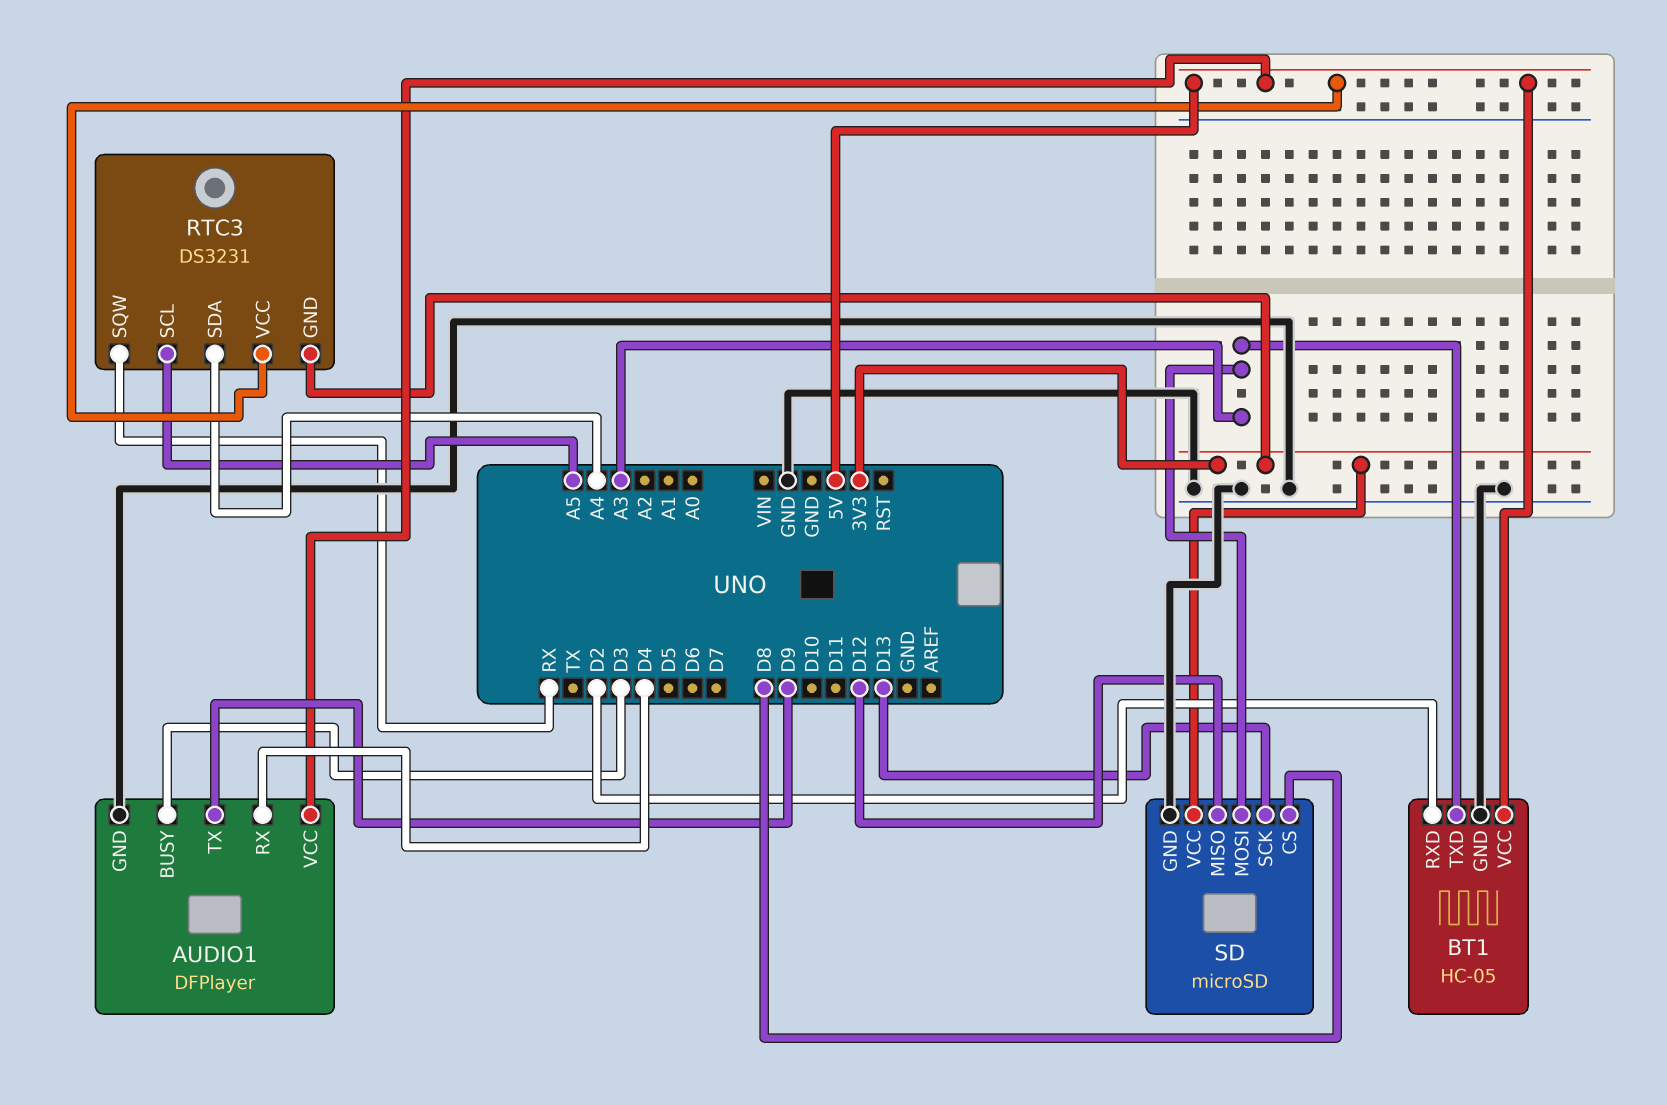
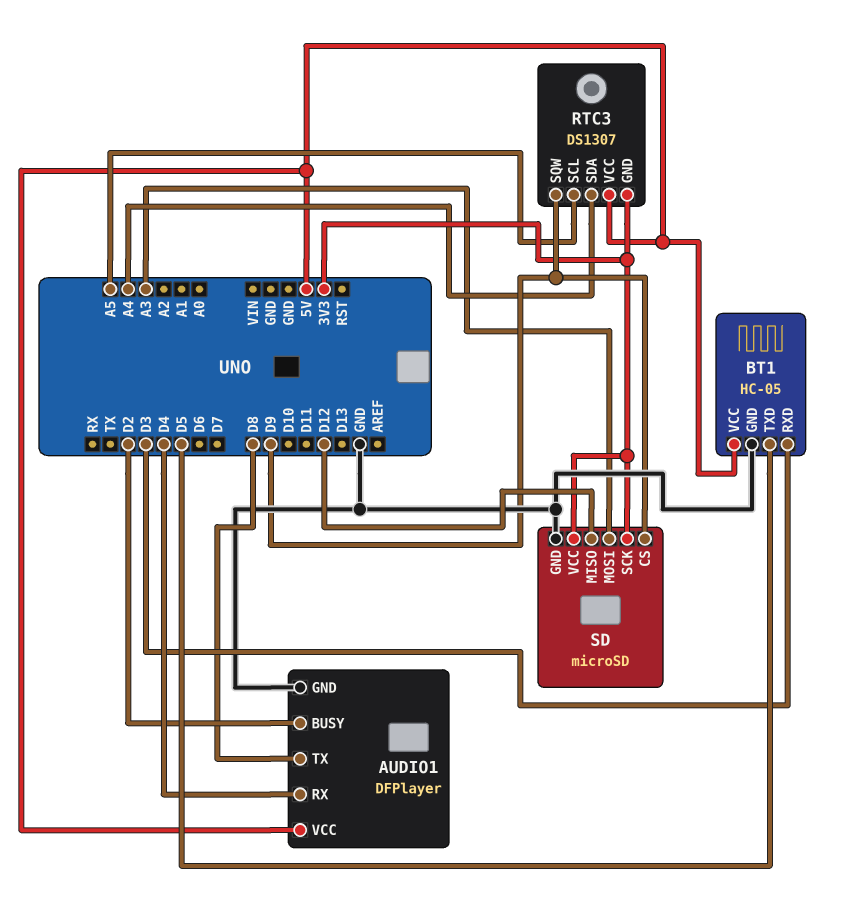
AUDIO1 pin BUSY: D3 -> D2
AUDIO1 pin TX: D9 -> D8
BT1 pin RXD: D2 -> D3
BT1 pin TXD: A3 -> D5
RTC3: DS3231 -> DS1307
RTC3 pin SQW: RX -> D9
SD pin CS: D8 -> D9
SD pin SCK: D13 -> 3V3

